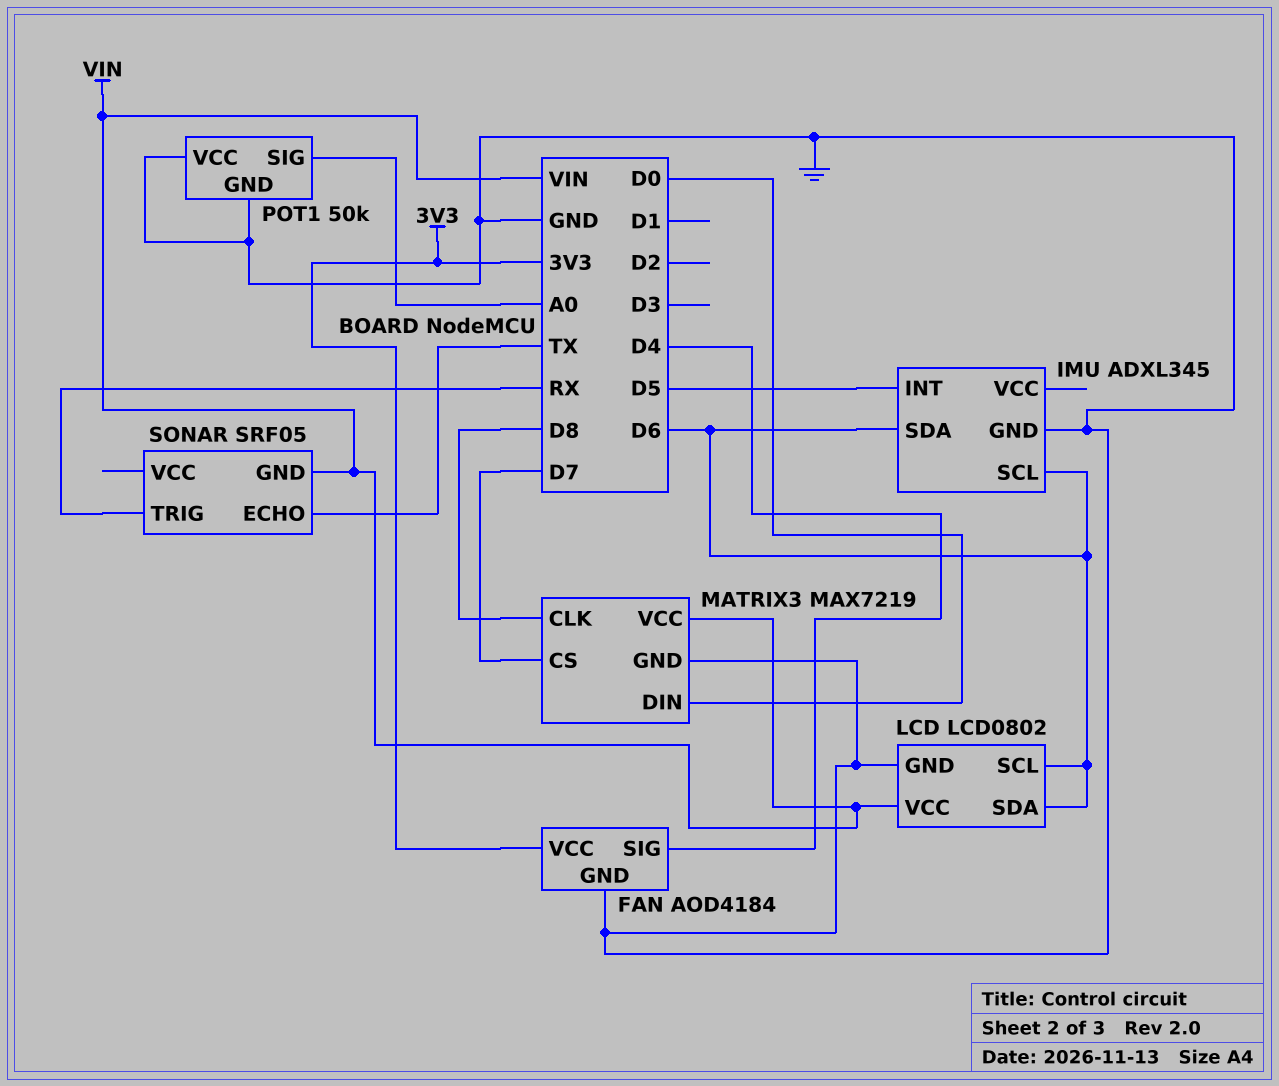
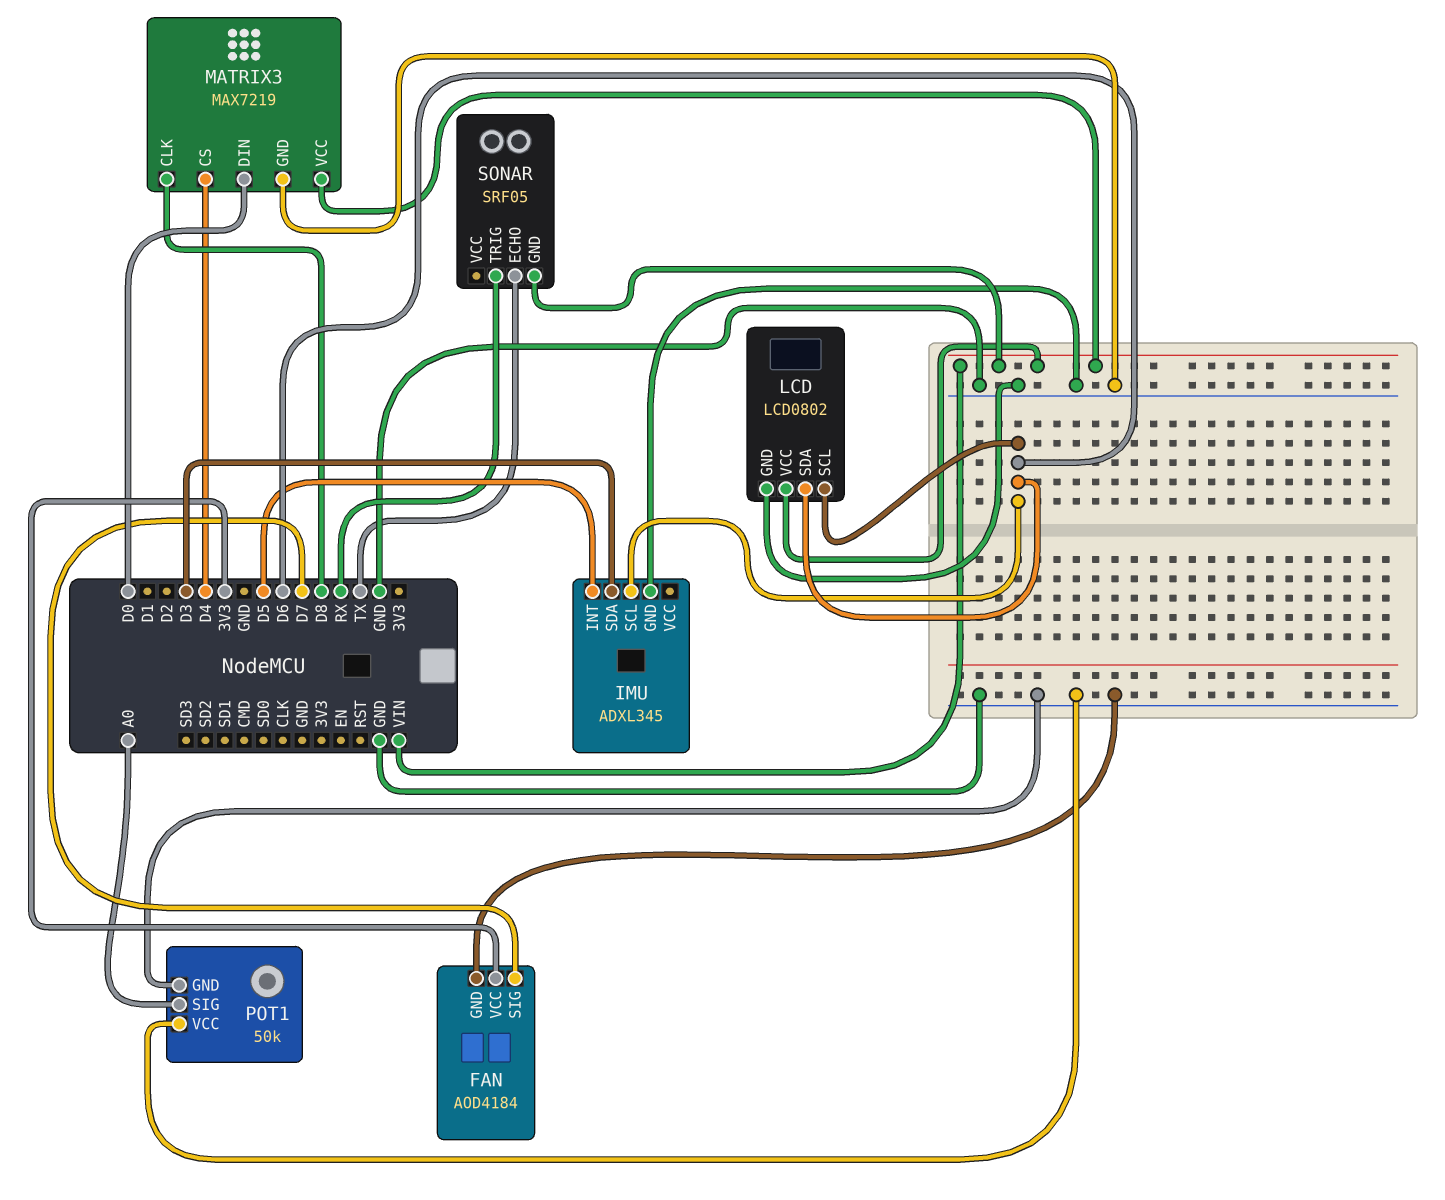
FAN pin SIG: D4 -> D7
IMU pin SDA: D6 -> D3
MATRIX3 pin CS: D7 -> D4

